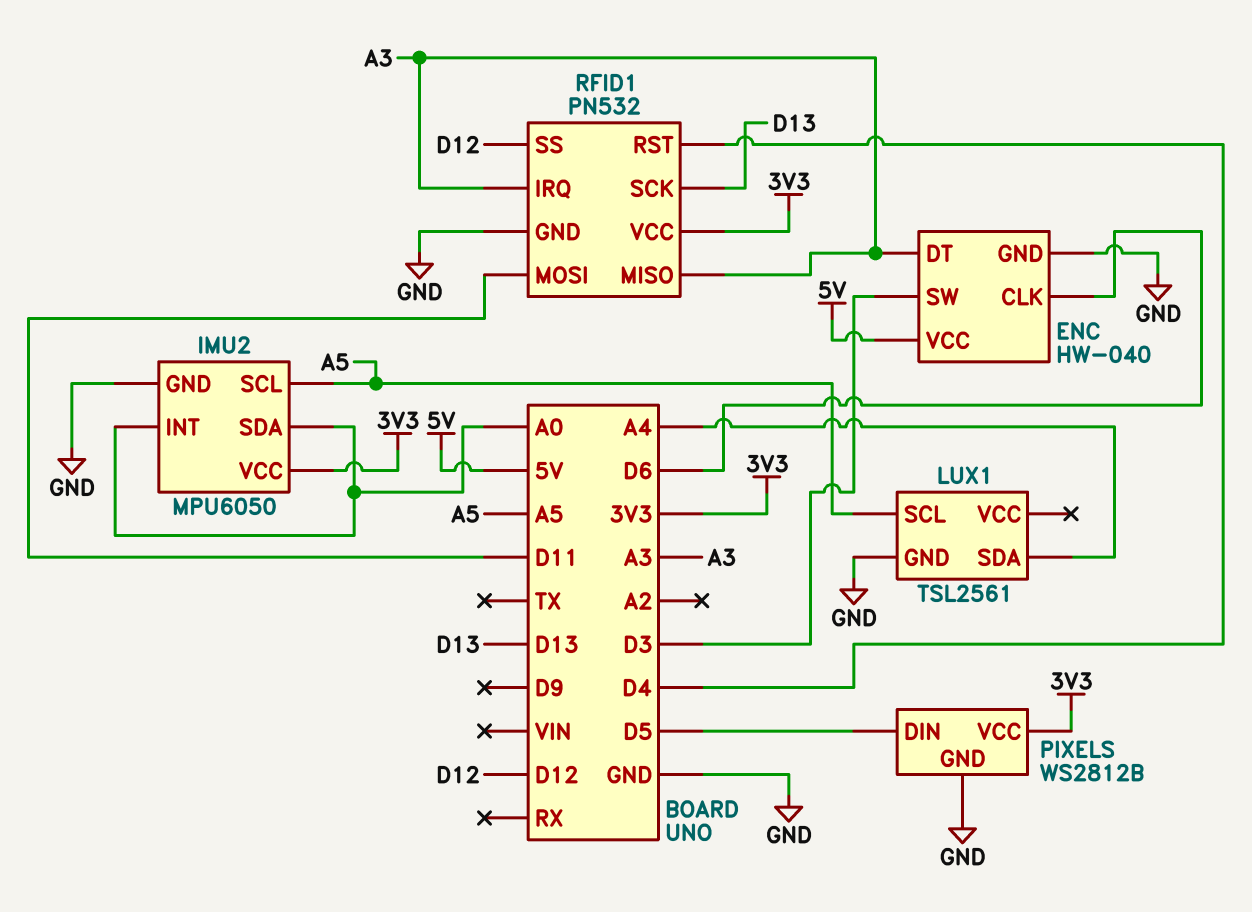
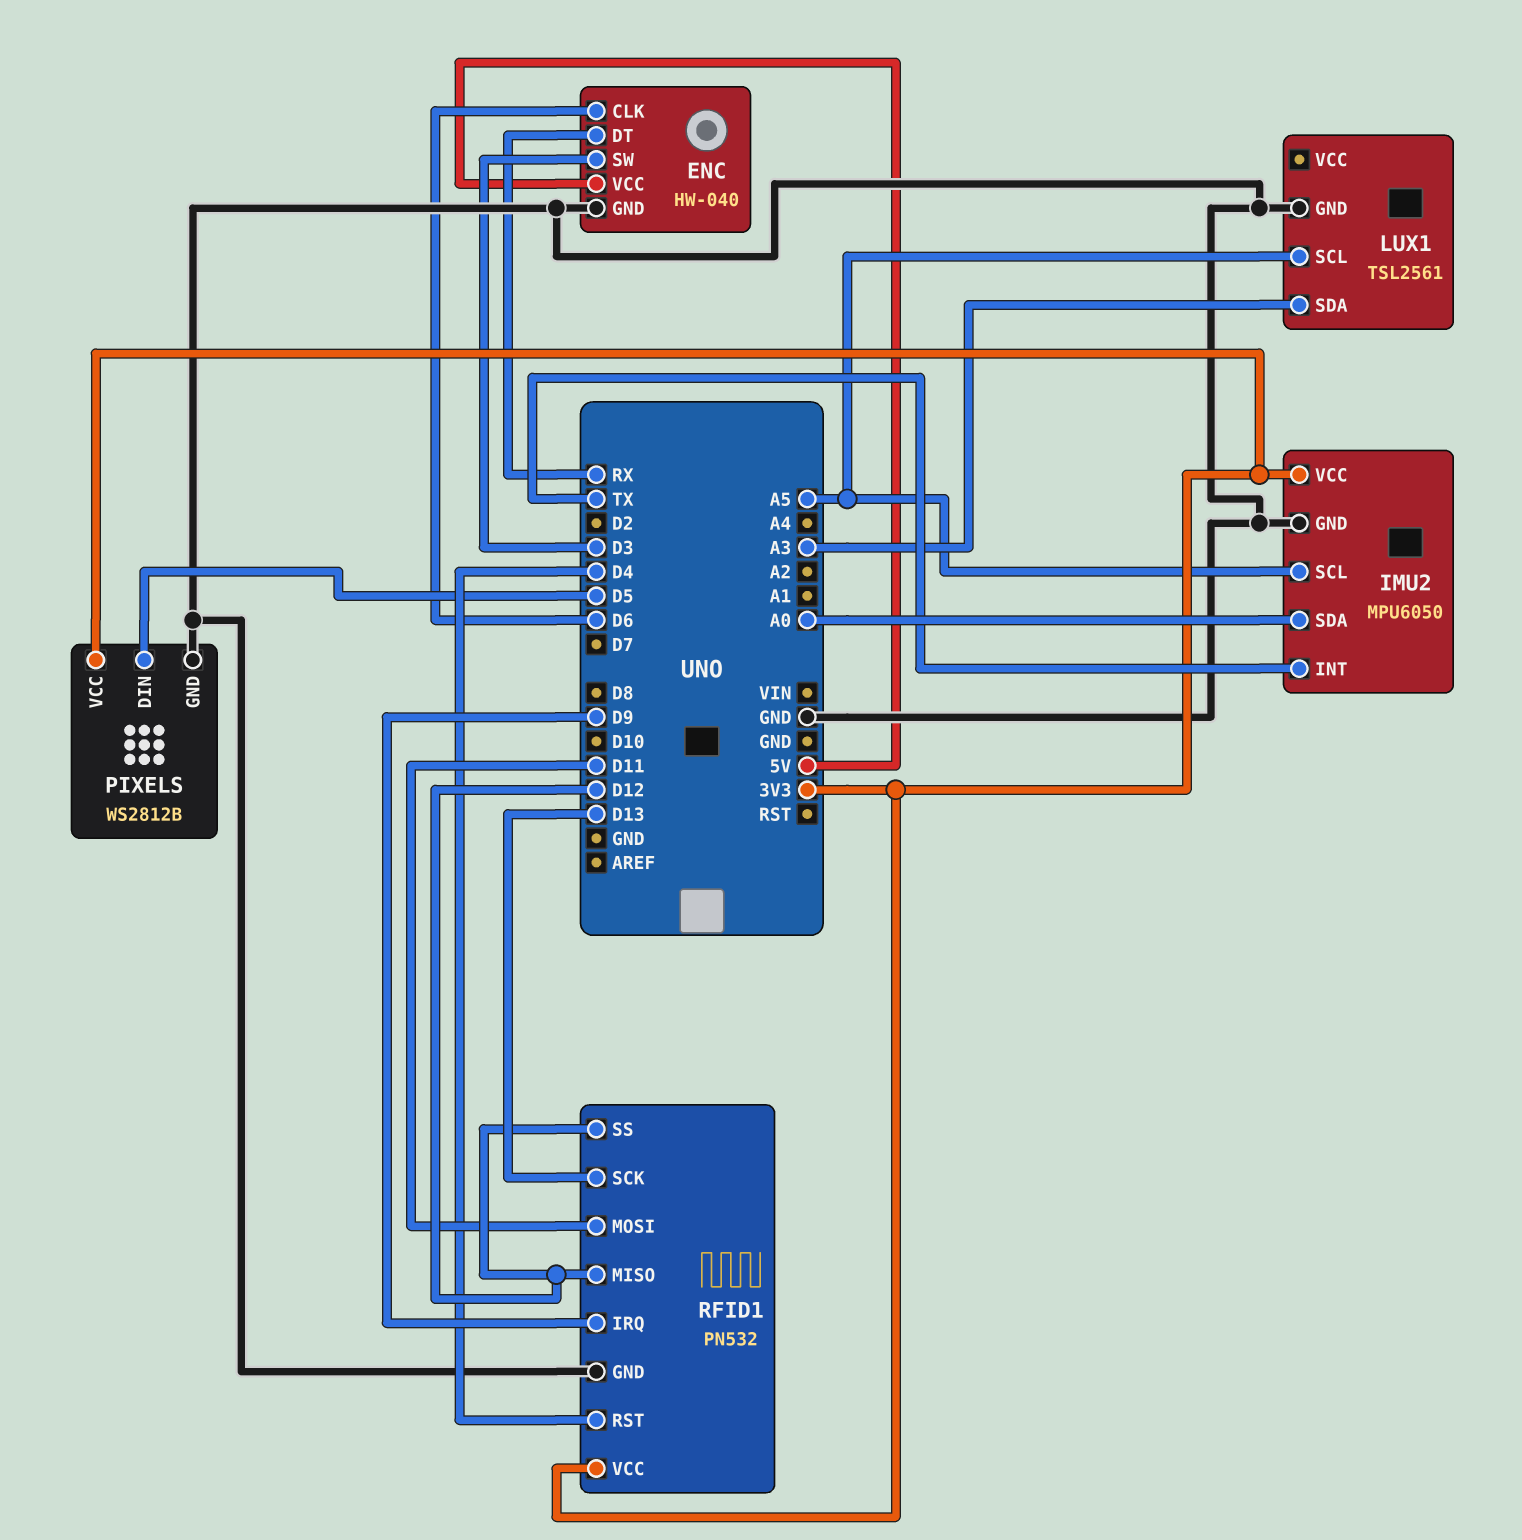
ENC pin DT: A3 -> RX
IMU2 pin INT: A0 -> TX
LUX1 pin SDA: A4 -> A3
RFID1 pin IRQ: A3 -> D9
RFID1 pin MISO: A3 -> D12

